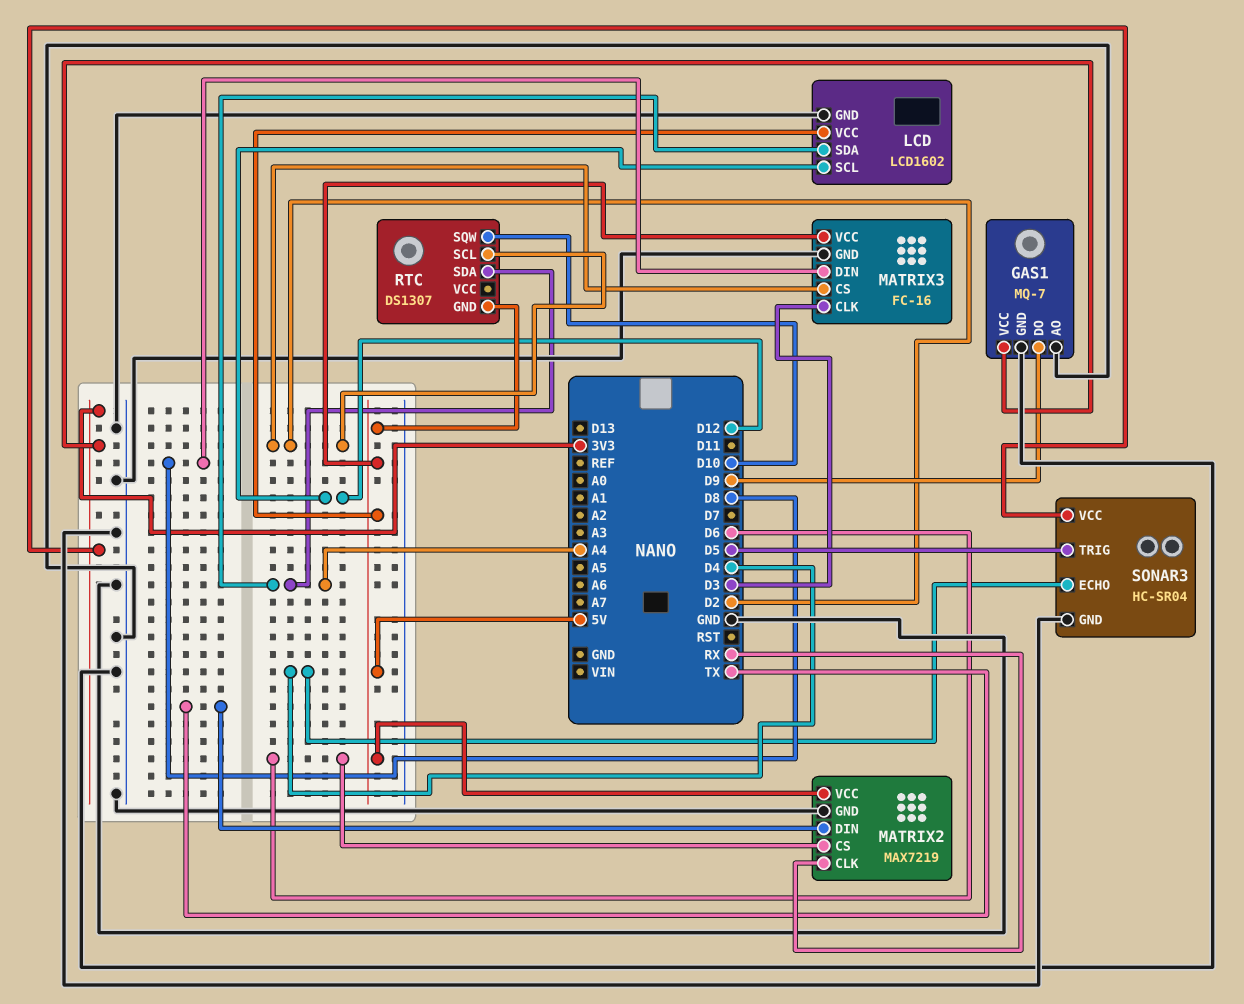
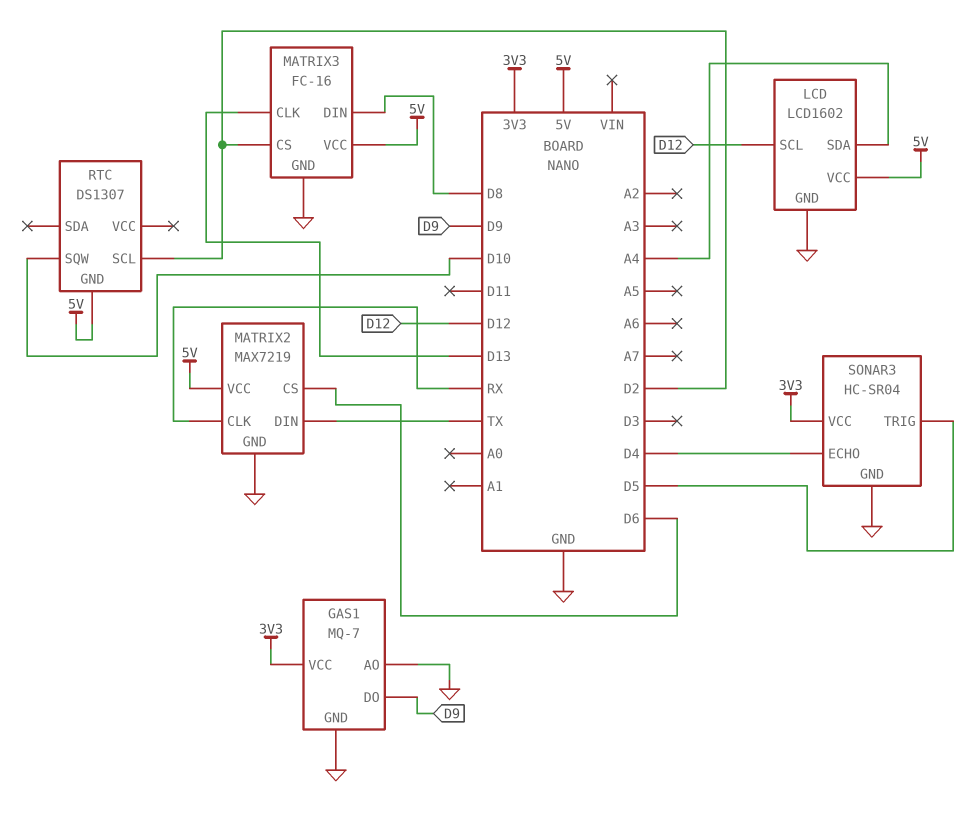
MATRIX3 pin CLK: D3 -> D13
RTC pin SDA: A4 -> none

